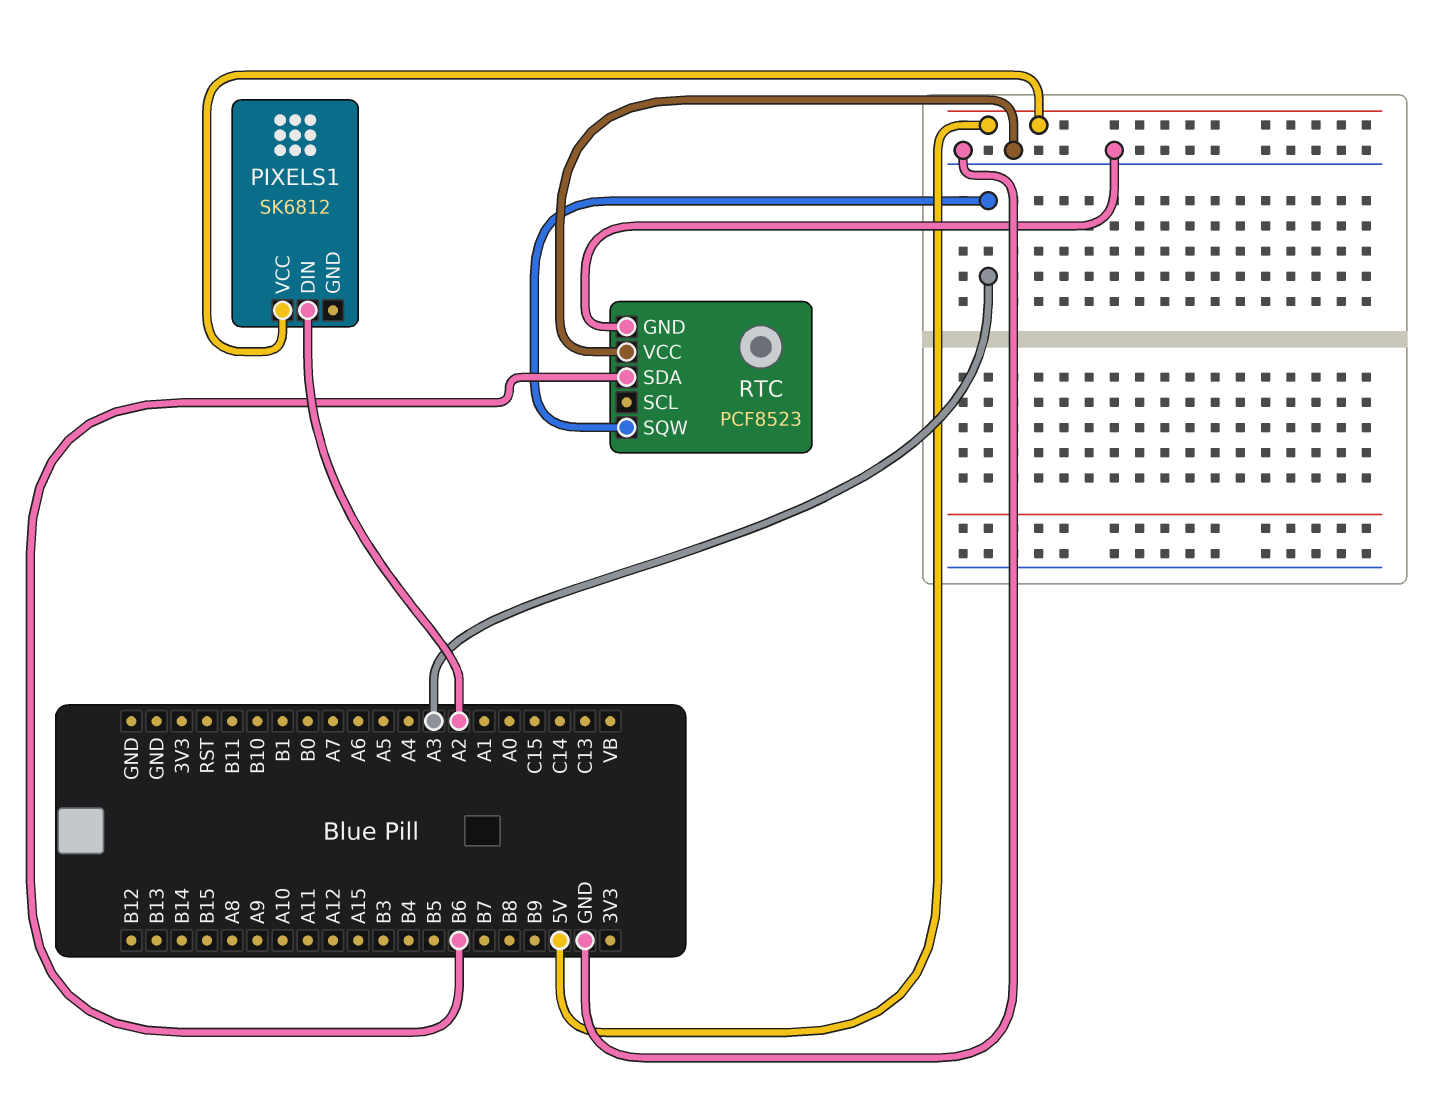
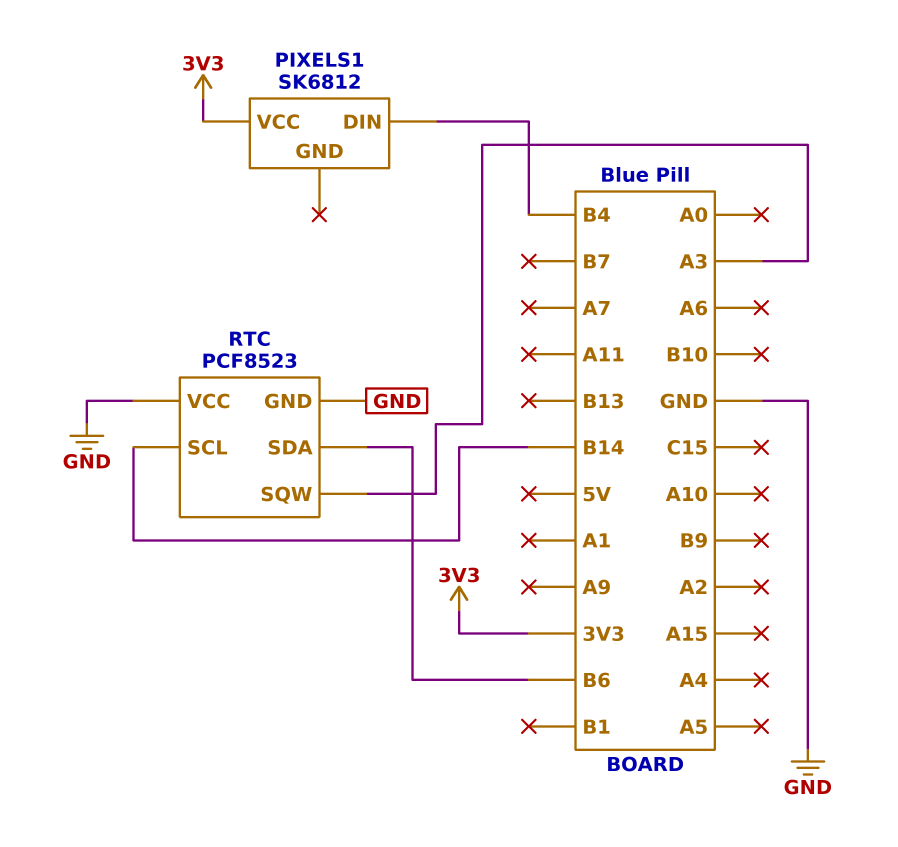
PIXELS1 pin DIN: A2 -> B4
PIXELS1 pin VCC: 5V -> 3V3
RTC pin SCL: none -> B14

